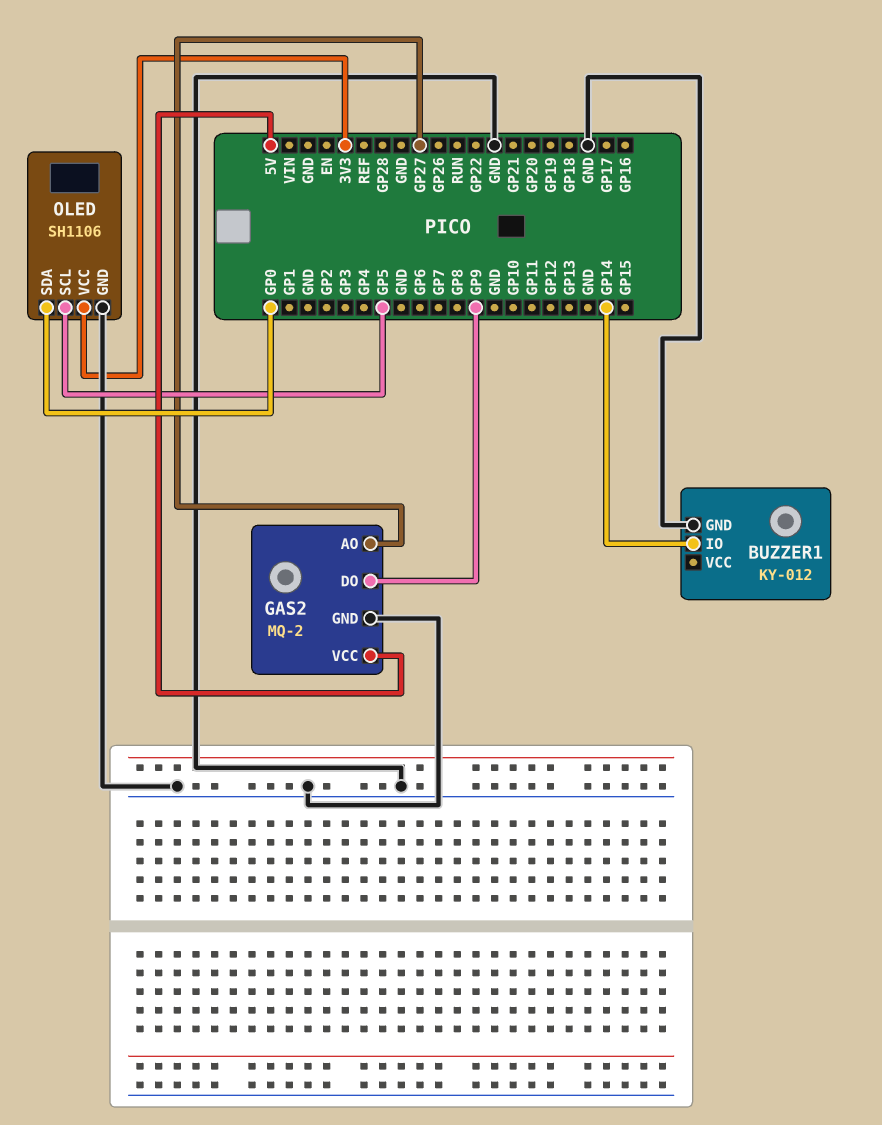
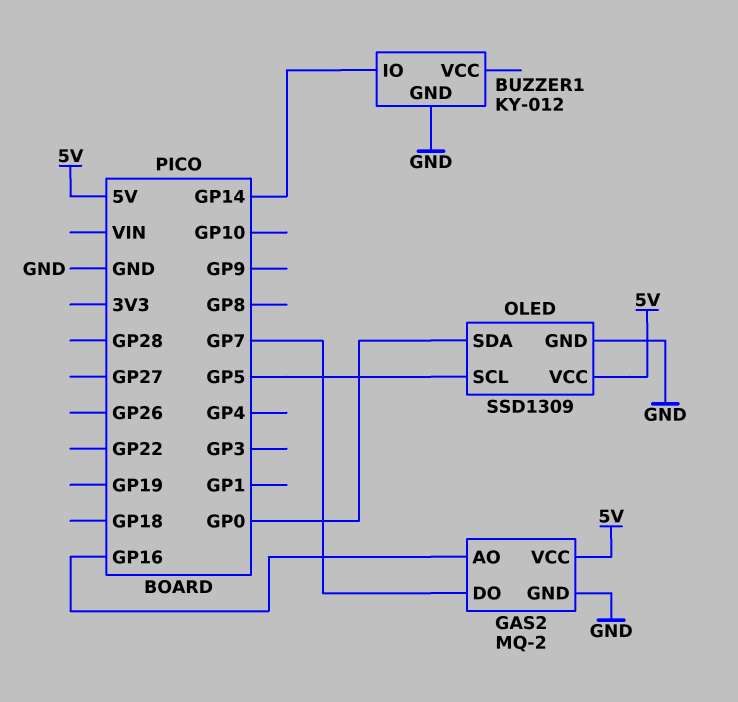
GAS2 pin AO: GP27 -> GP16
GAS2 pin DO: GP9 -> GP7
OLED: SH1106 -> SSD1309
OLED pin VCC: 3V3 -> 5V

